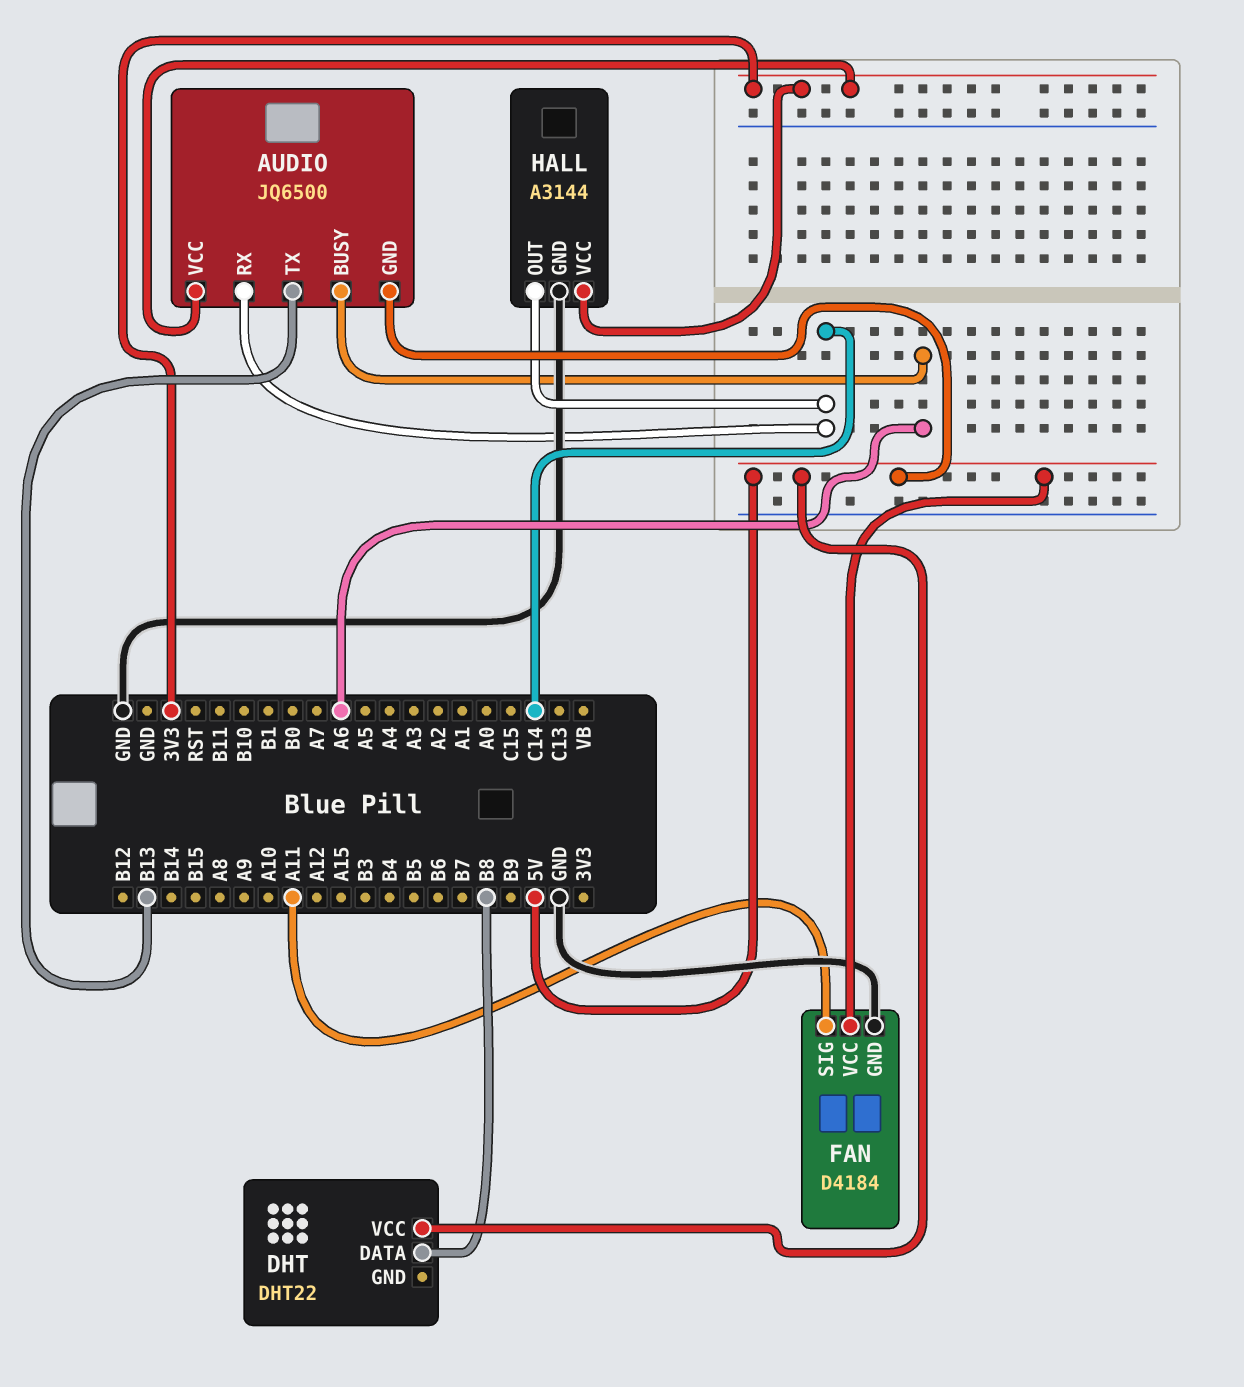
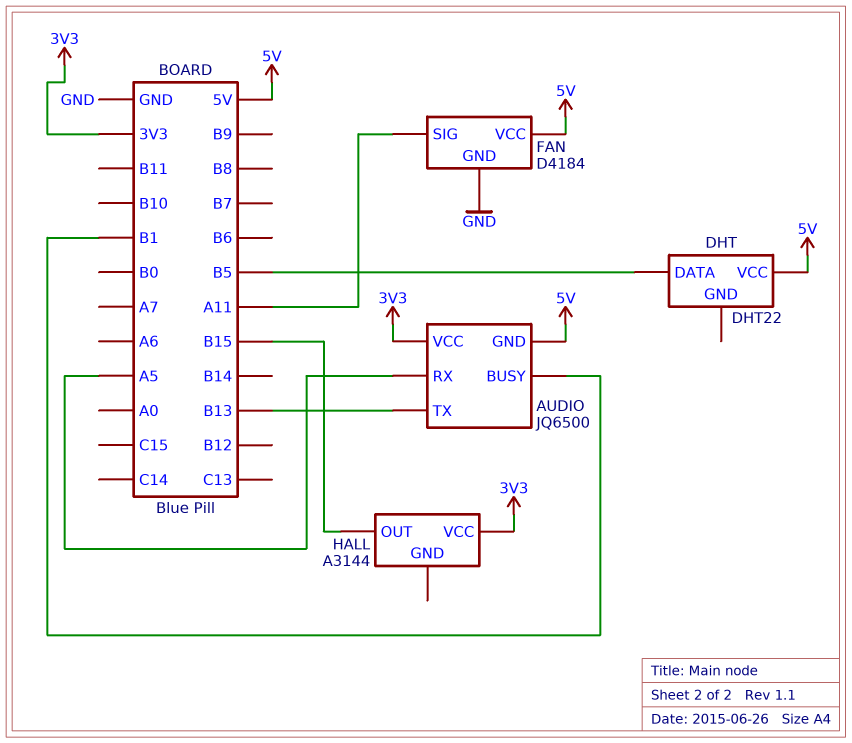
AUDIO pin BUSY: A6 -> B1
AUDIO pin RX: C14 -> A5
DHT pin DATA: B8 -> B5
HALL pin GND: GND -> none
HALL pin OUT: C14 -> B15

